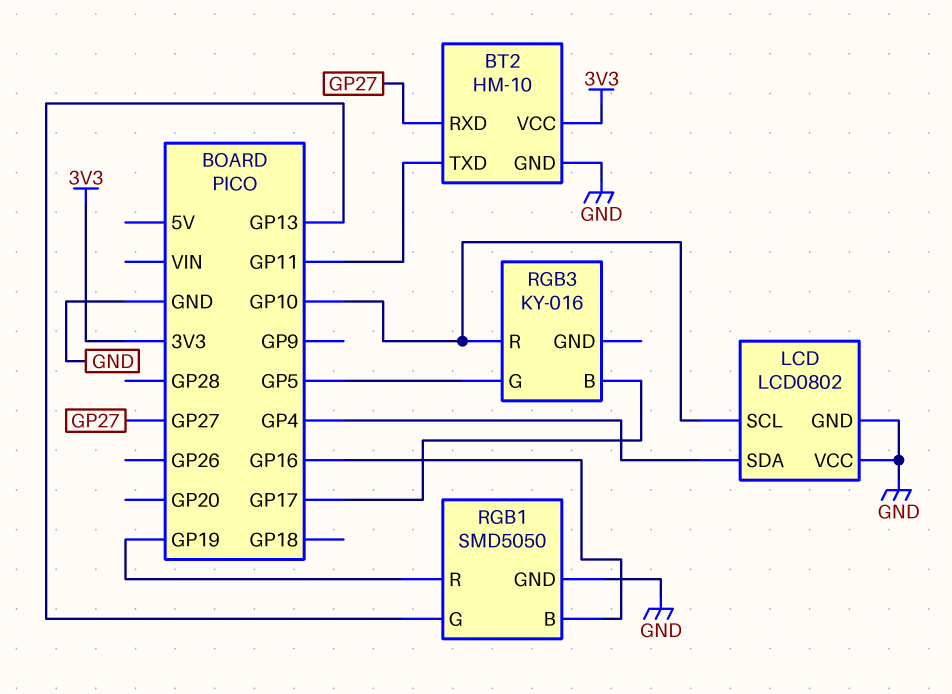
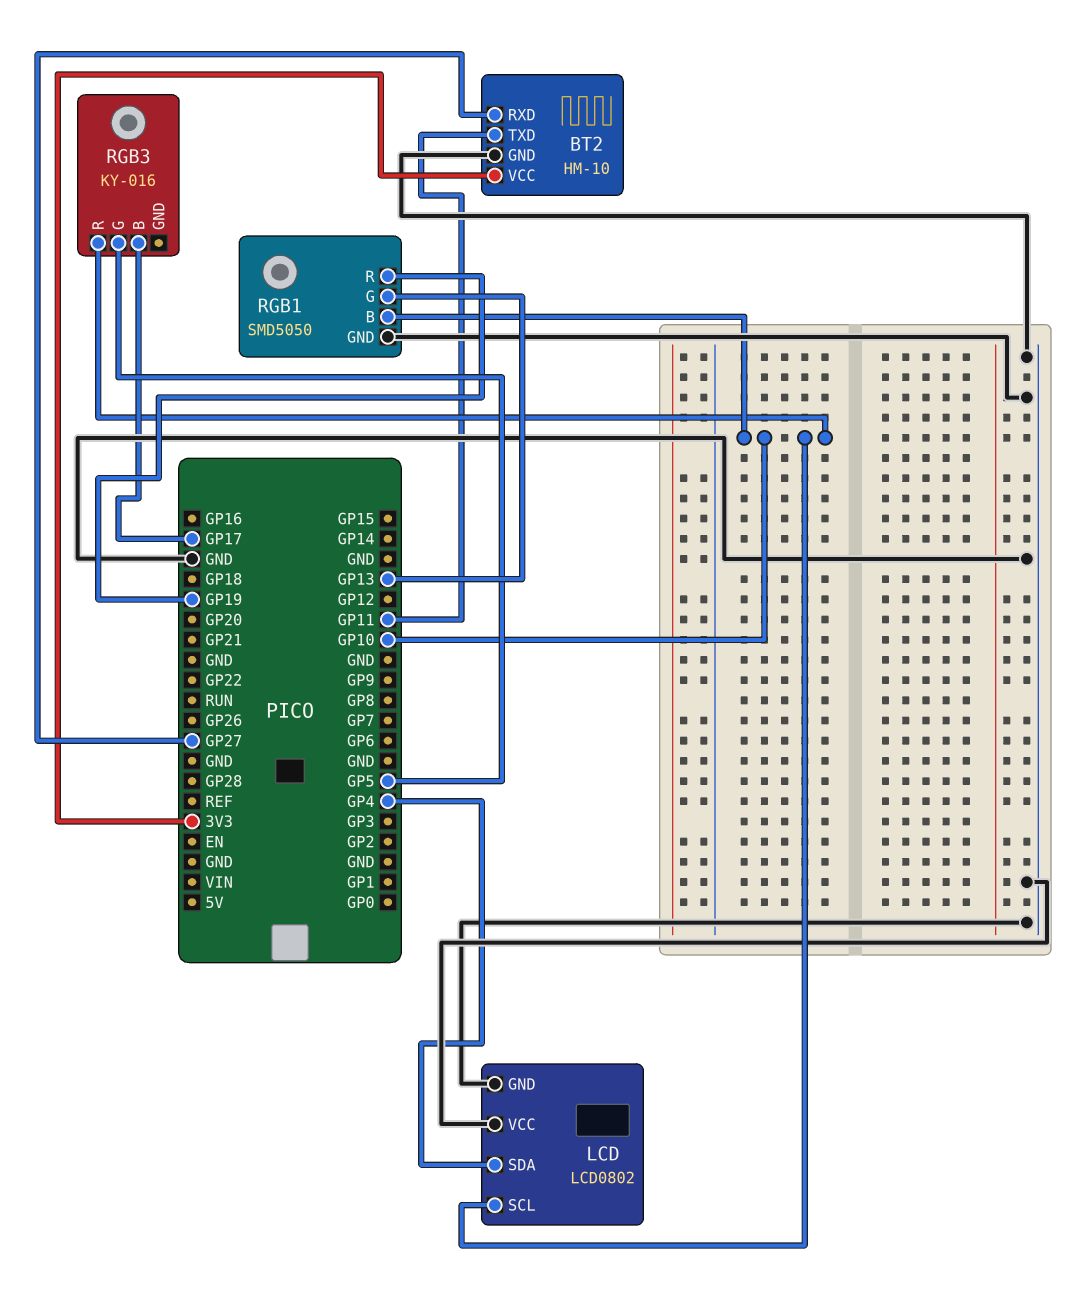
RGB1 pin B: GP16 -> GP10

